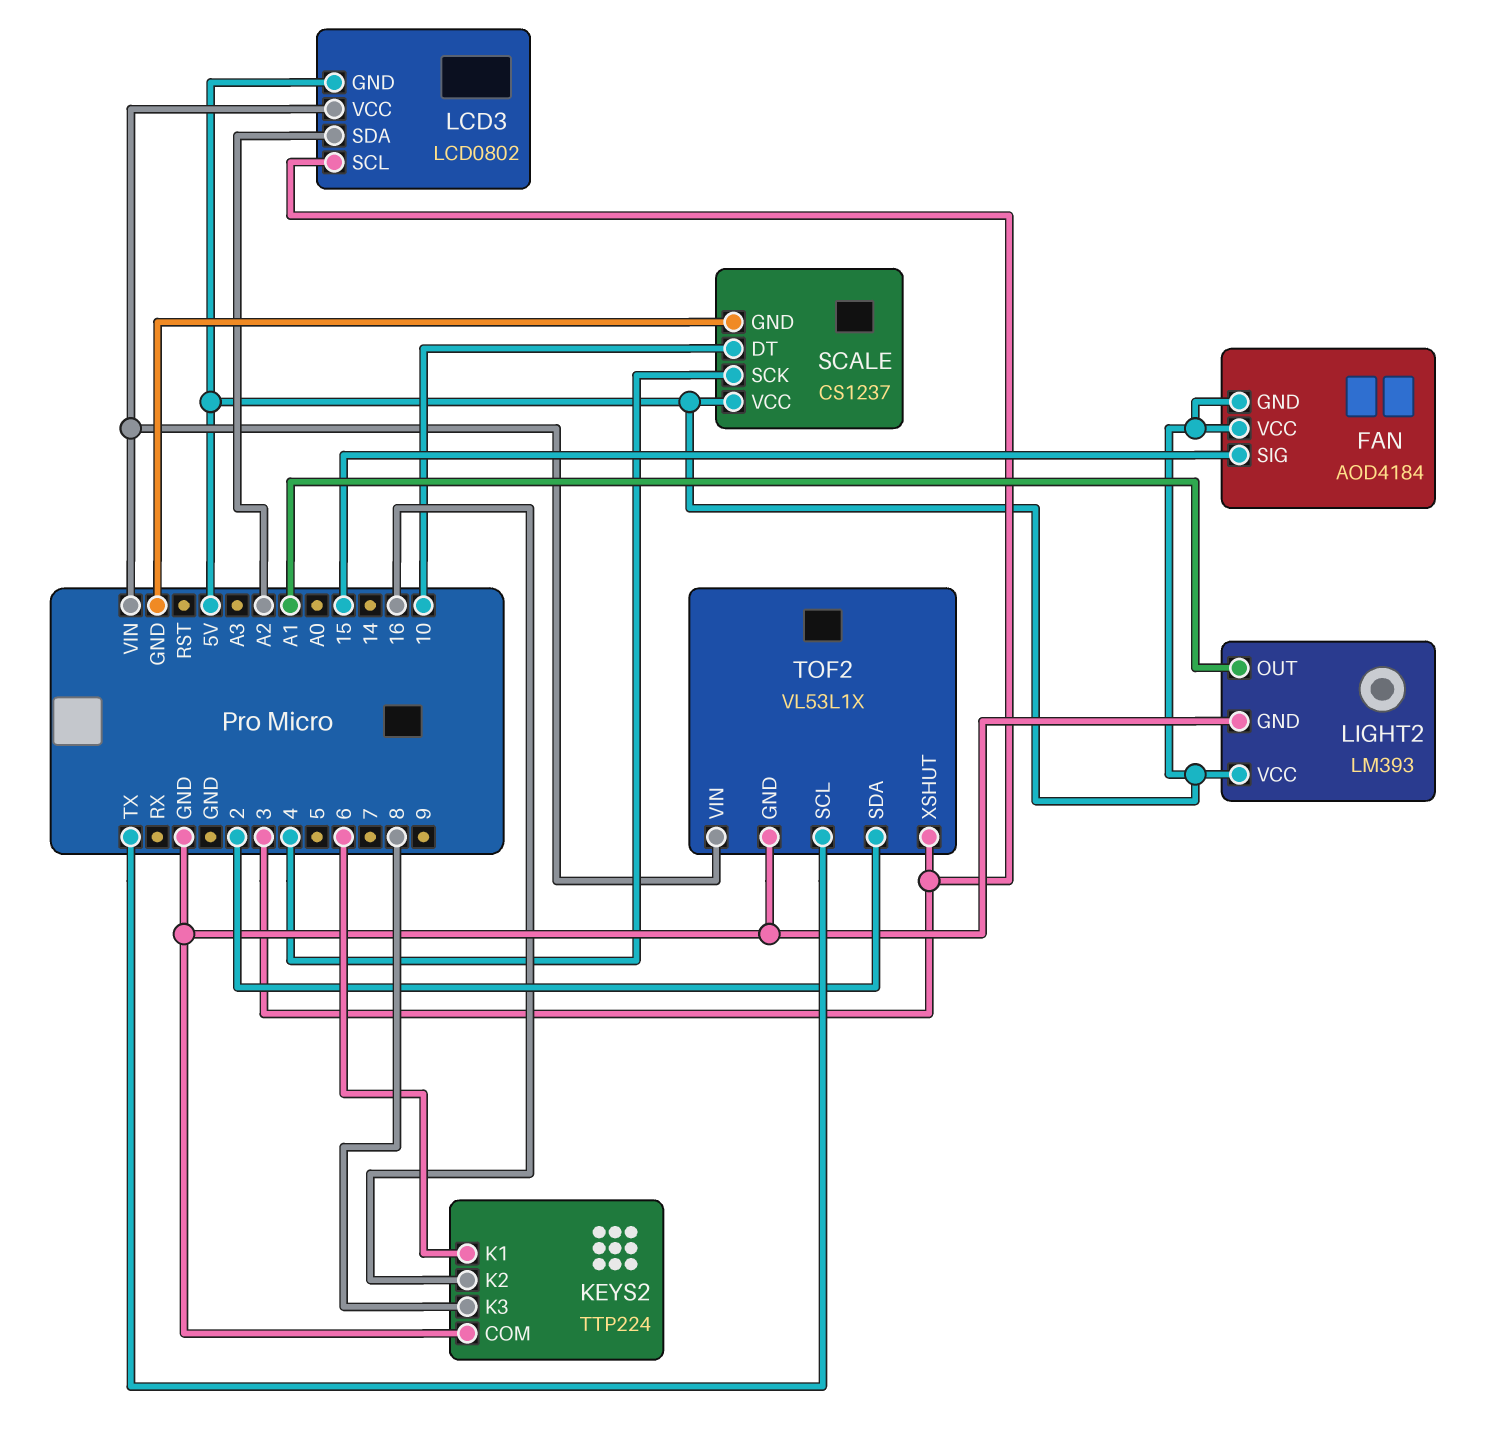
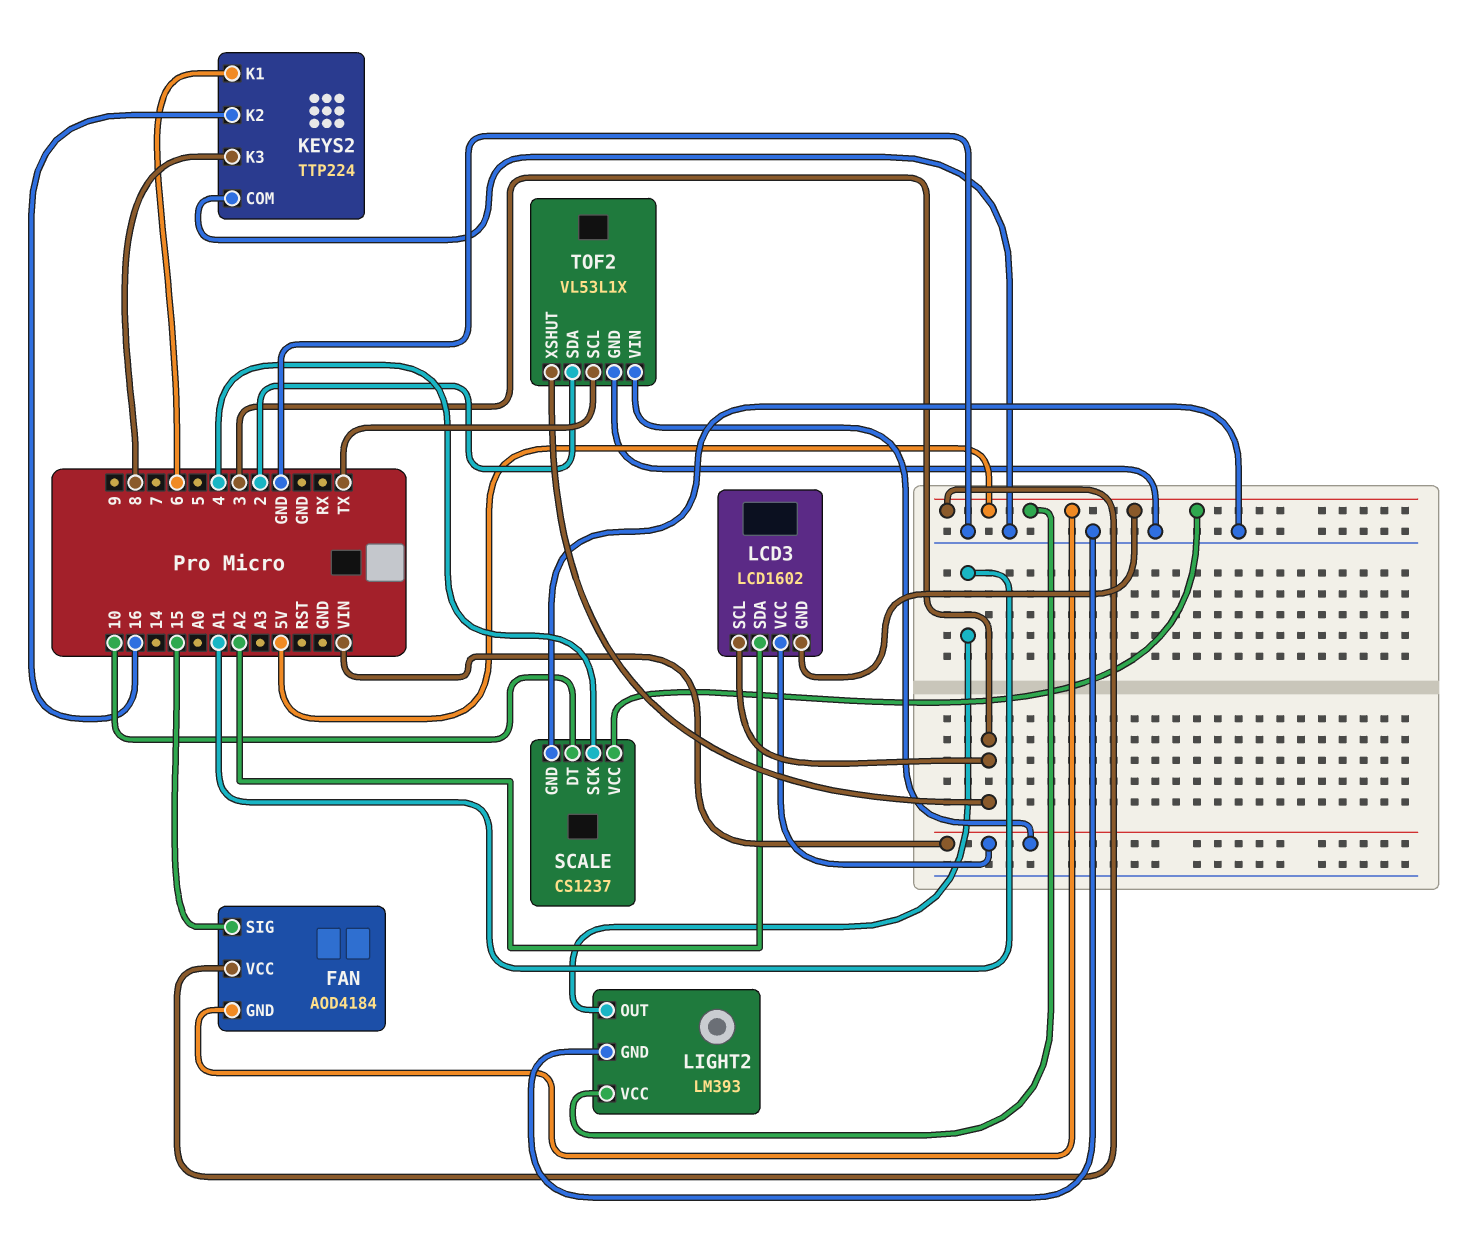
LCD3: LCD0802 -> LCD1602

